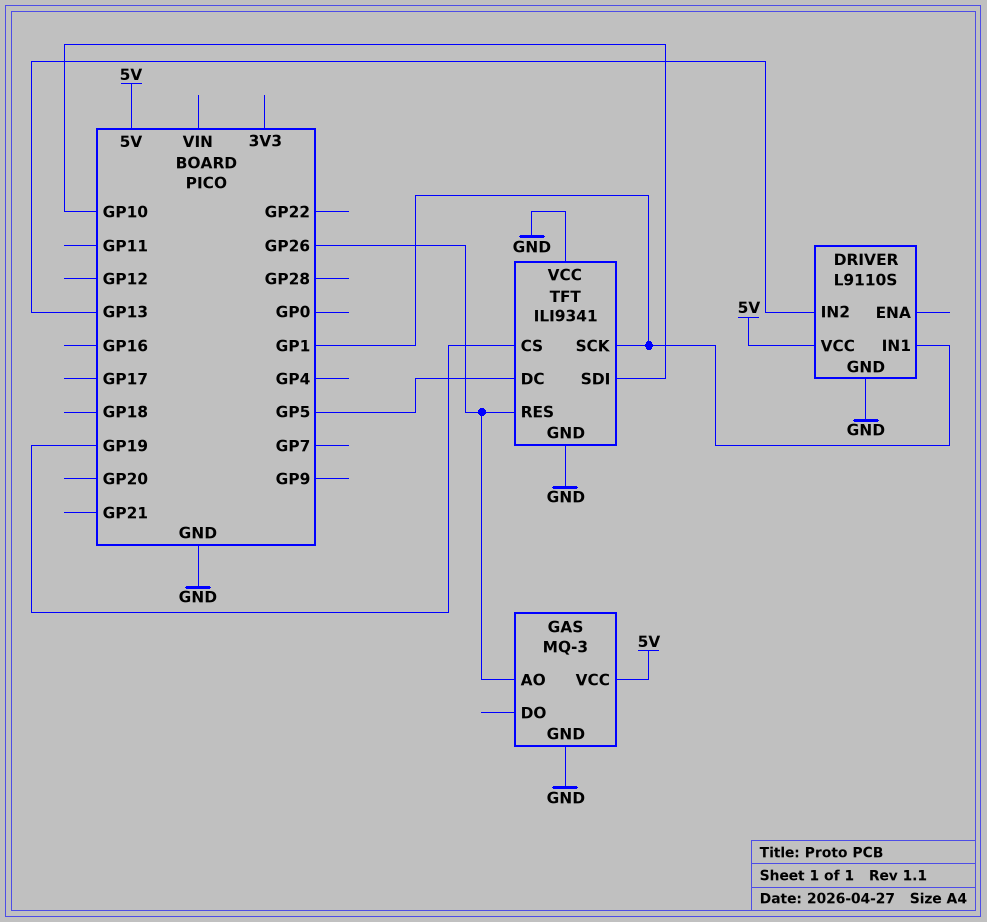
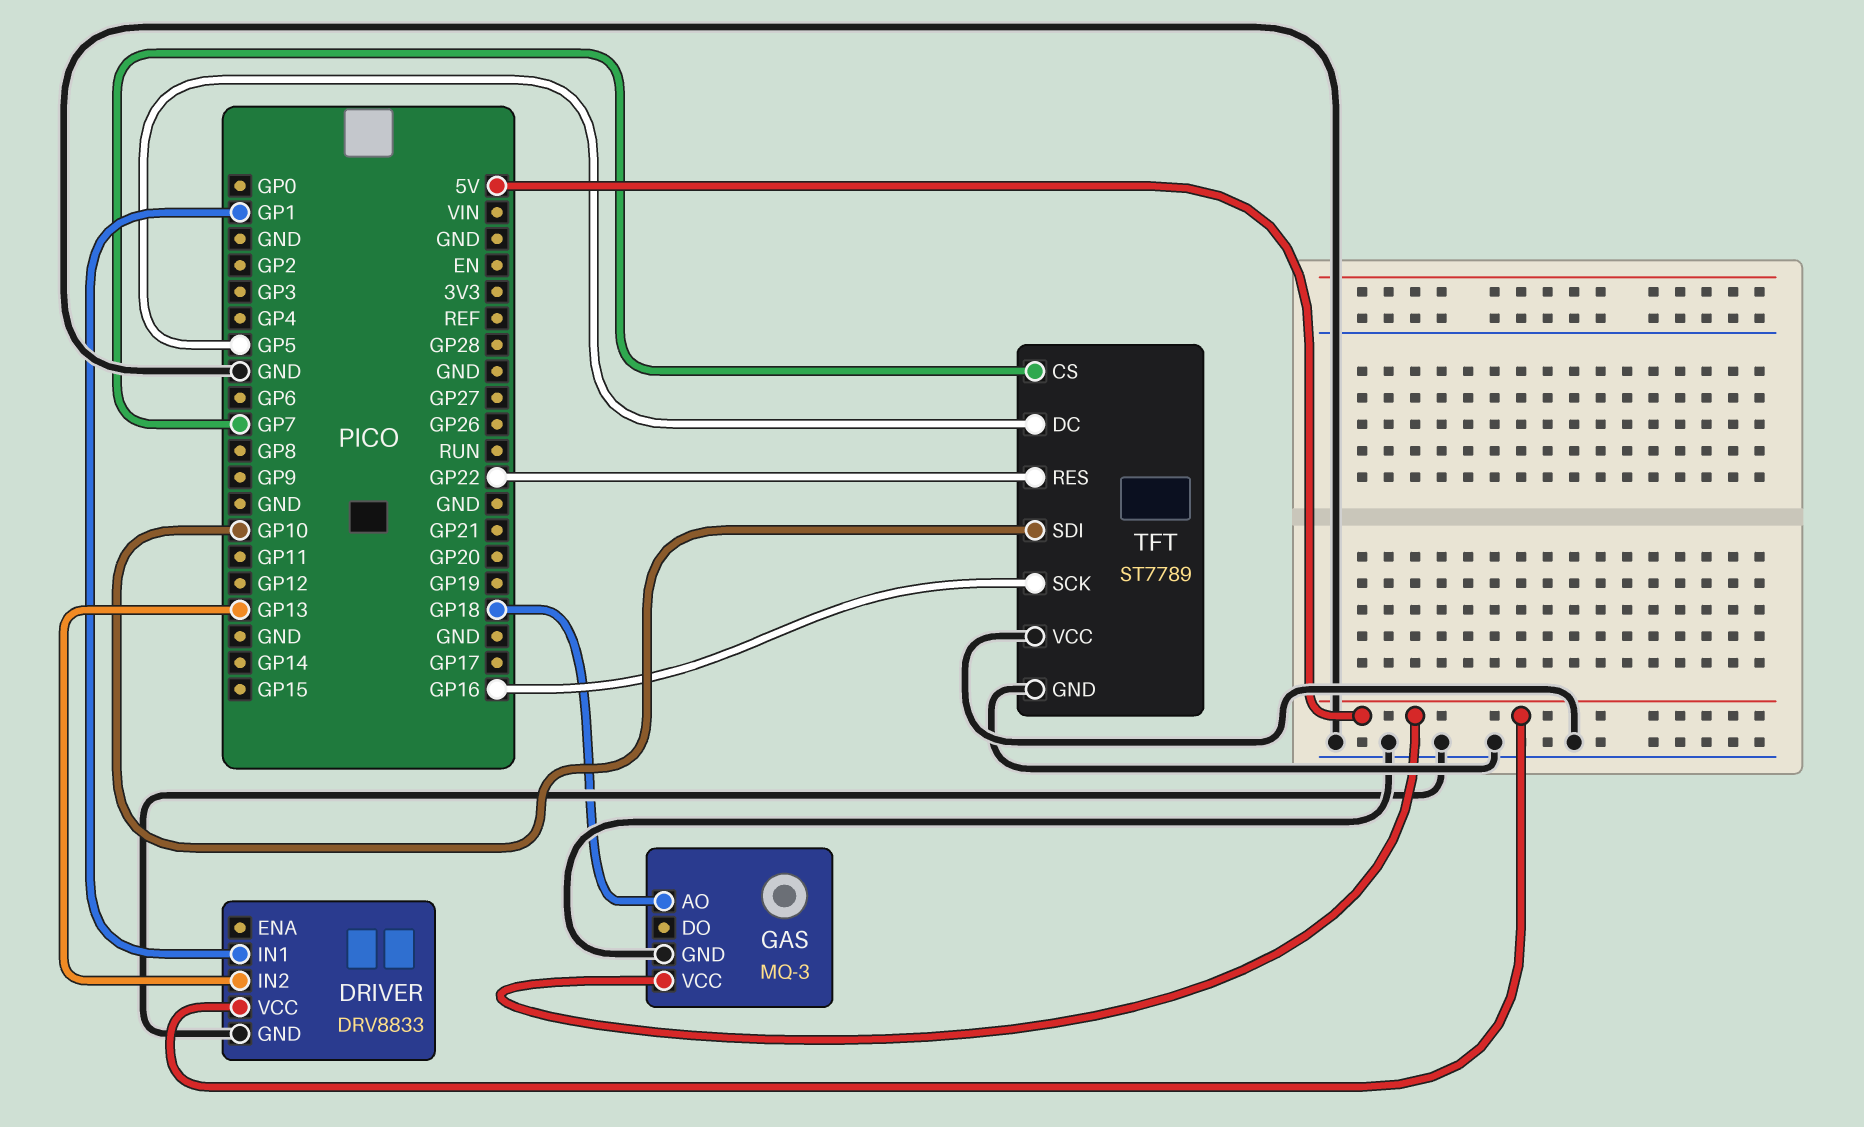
DRIVER: L9110S -> DRV8833
GAS pin AO: GP26 -> GP18
TFT: ILI9341 -> ST7789
TFT pin CS: GP19 -> GP7
TFT pin RES: GP26 -> GP22
TFT pin SCK: GP1 -> GP16

